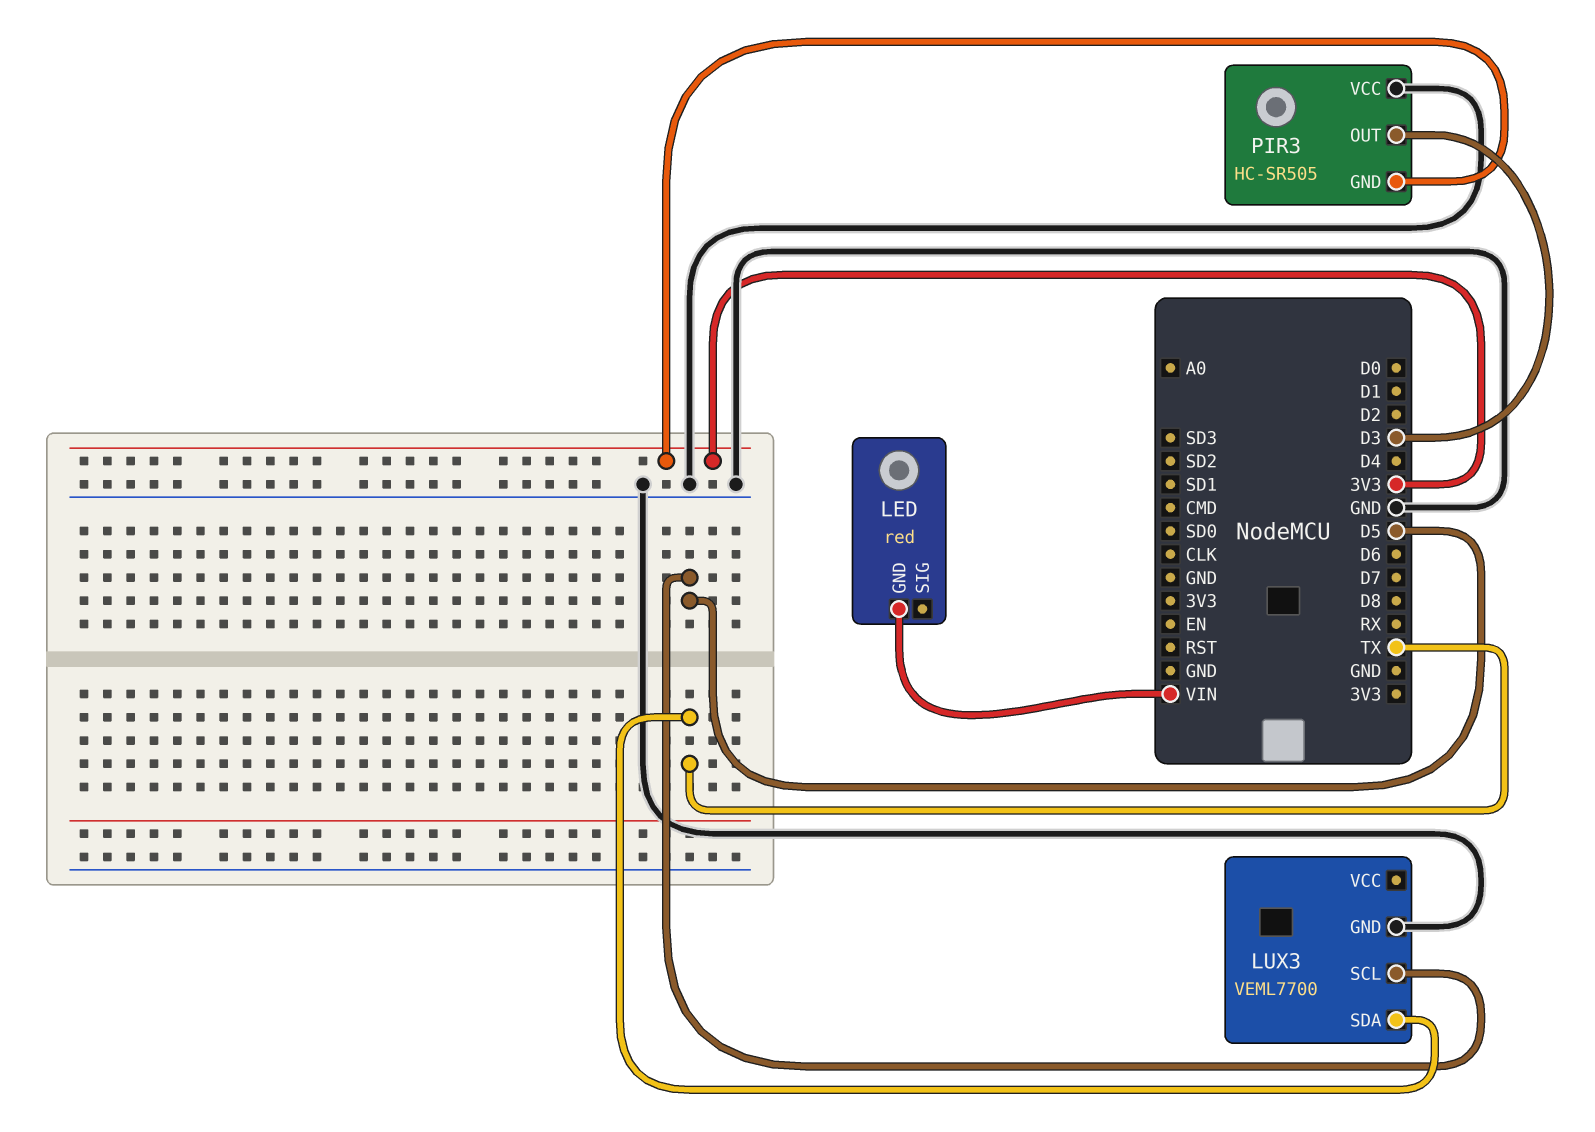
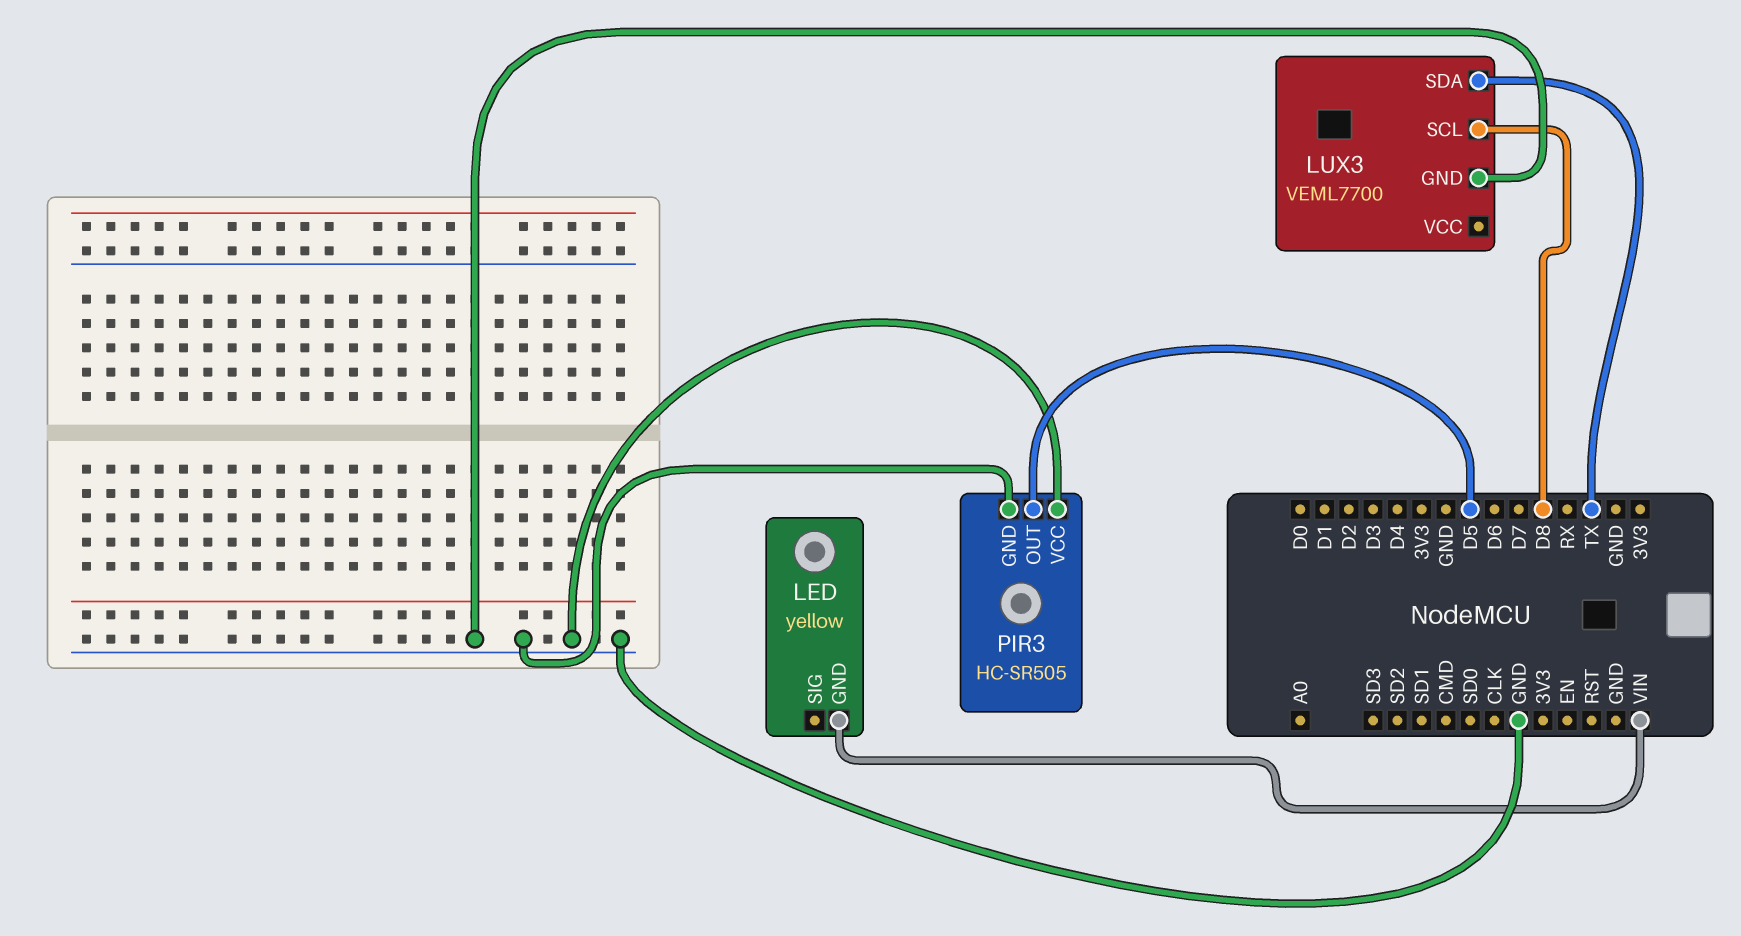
LED: red -> yellow
LUX3 pin SCL: D5 -> D8
PIR3 pin GND: 3V3 -> GND
PIR3 pin OUT: D3 -> D5

